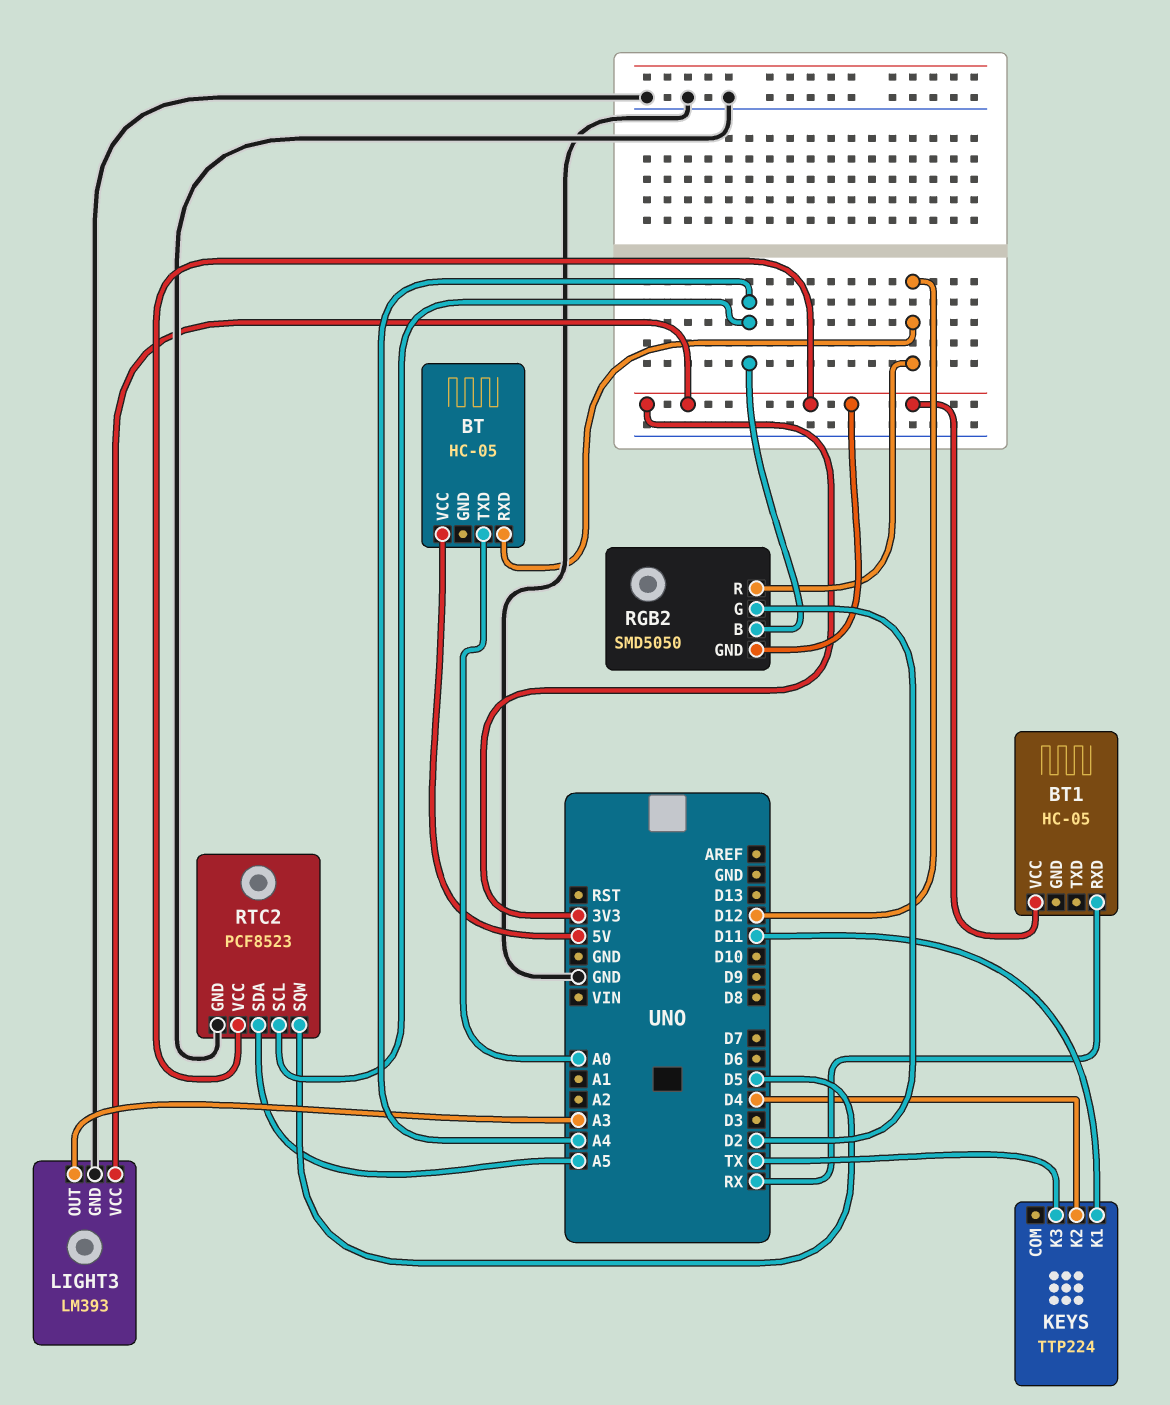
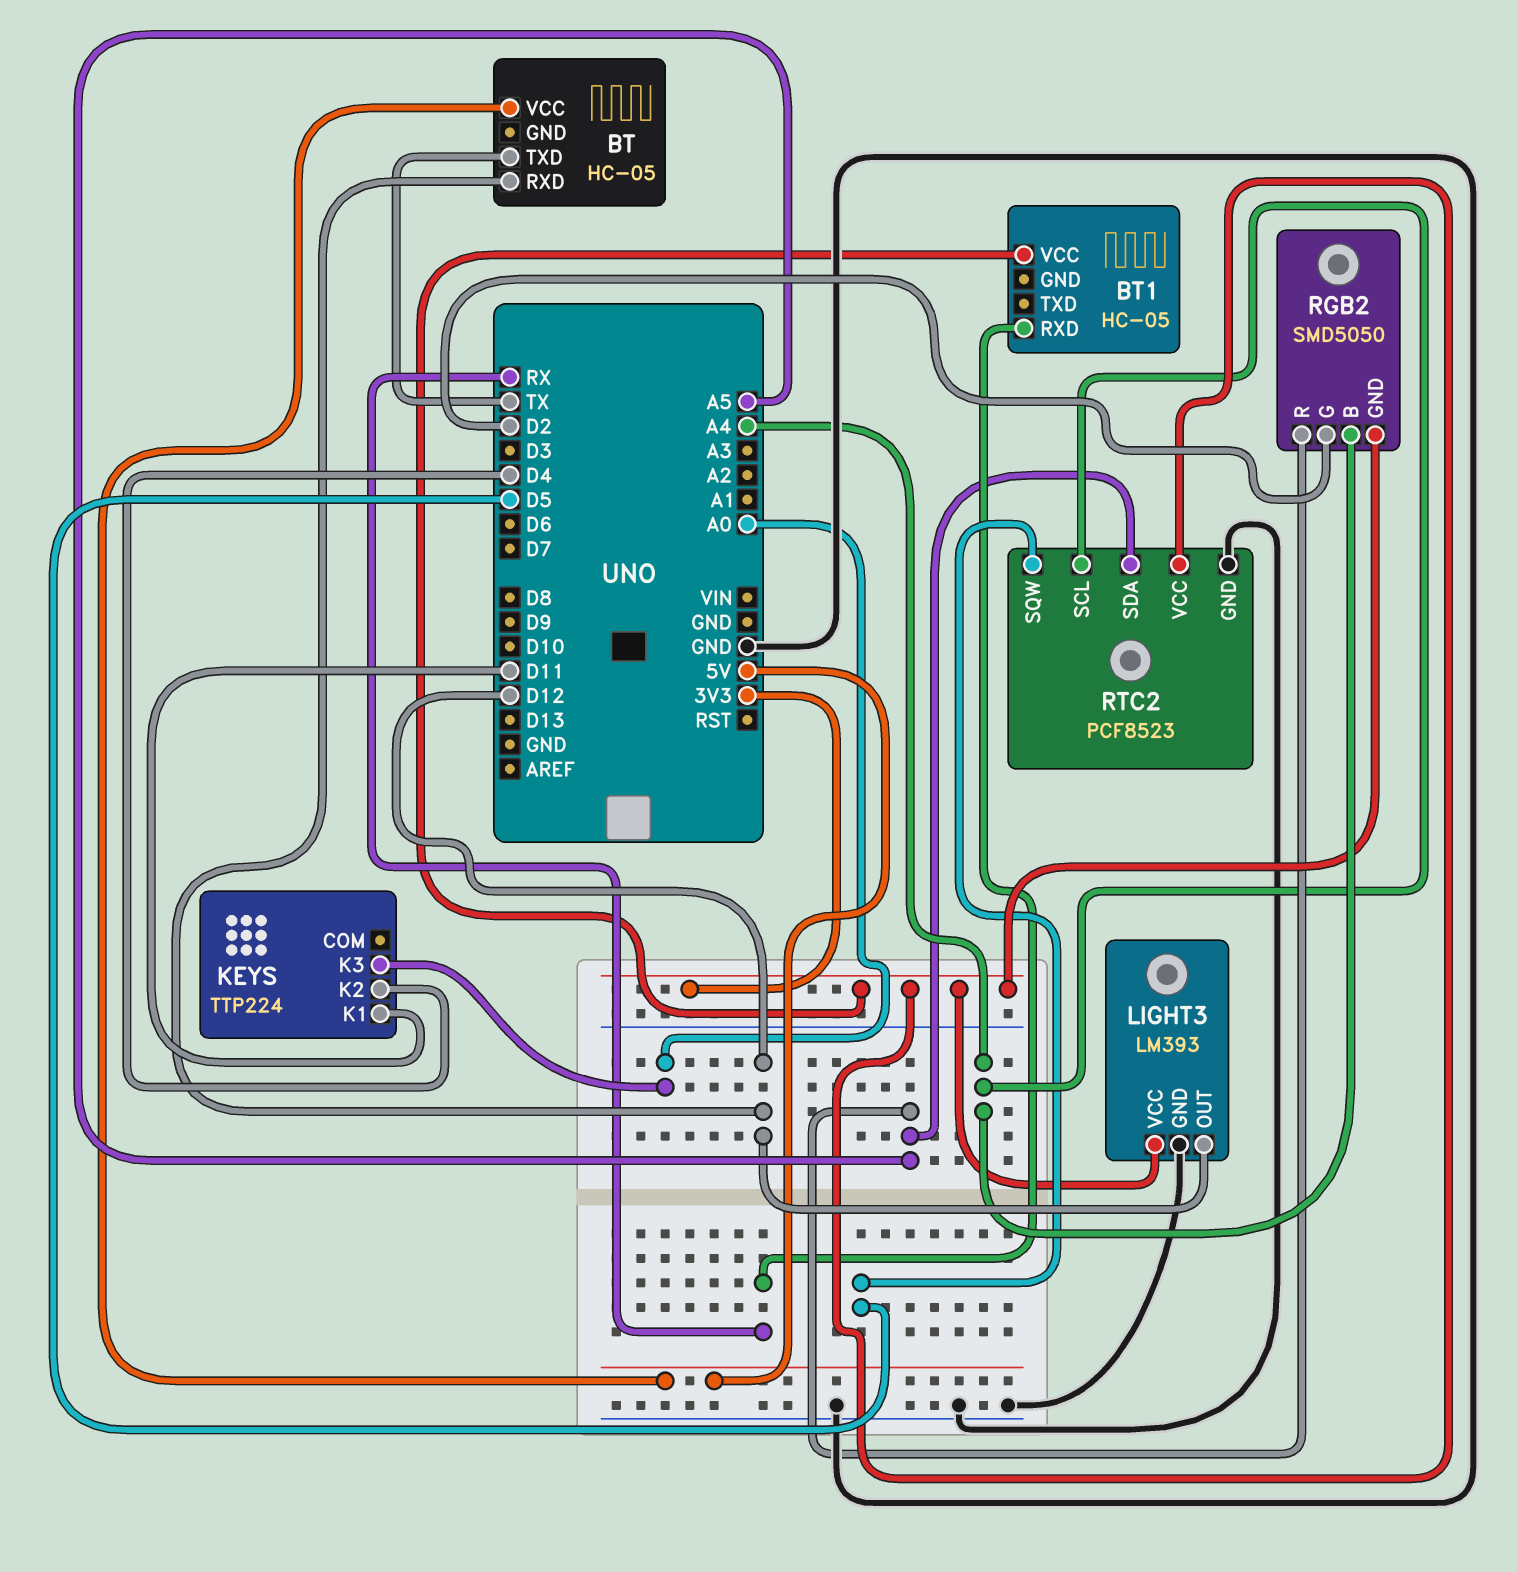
BT pin TXD: A0 -> TX
KEYS pin K3: TX -> A0
LIGHT3 pin OUT: A3 -> D12
RGB2 pin R: D12 -> A5

